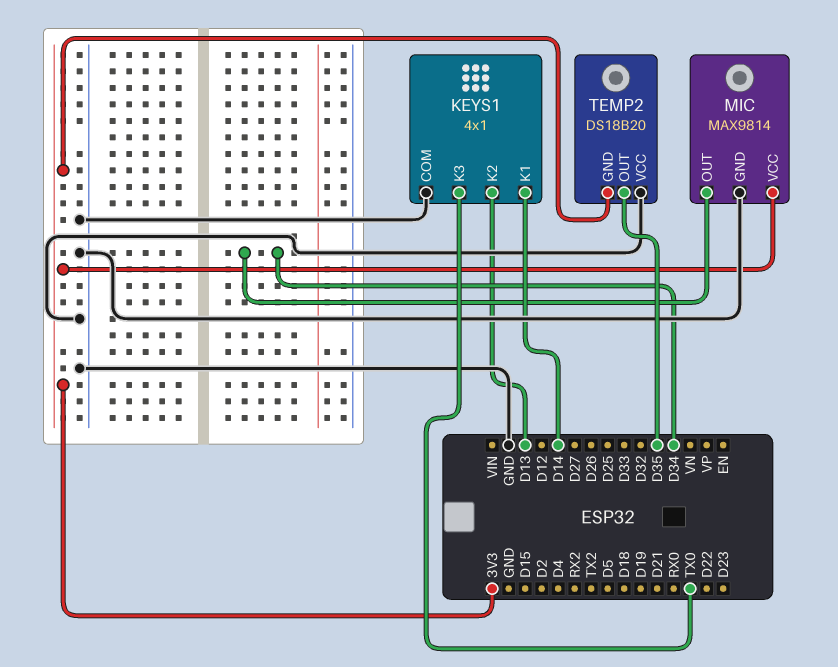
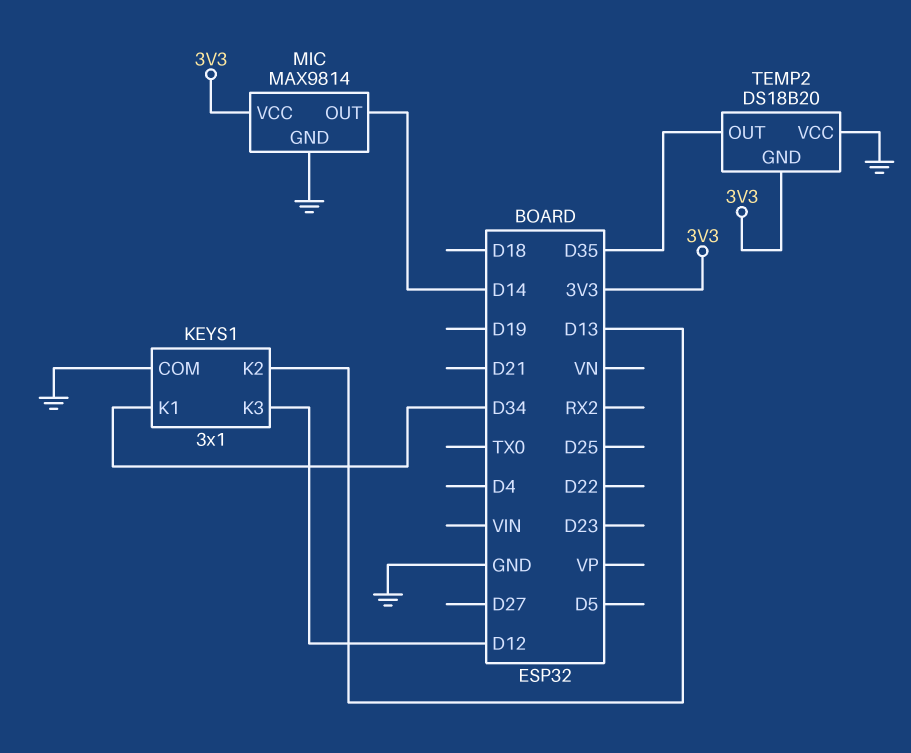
KEYS1: 4x1 -> 3x1
KEYS1 pin K1: D14 -> D34
KEYS1 pin K3: TX0 -> D12
MIC pin OUT: D34 -> D14

